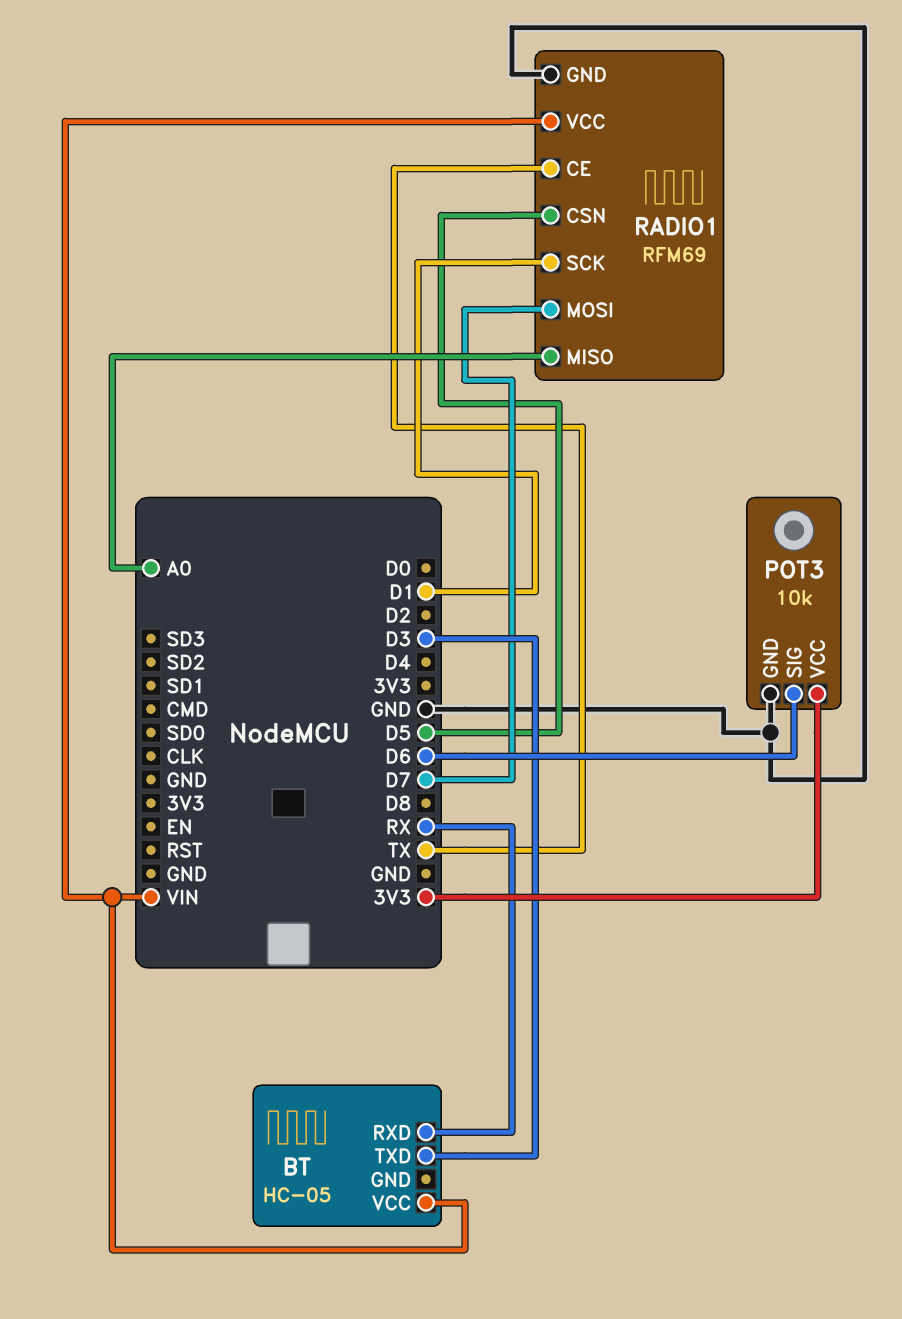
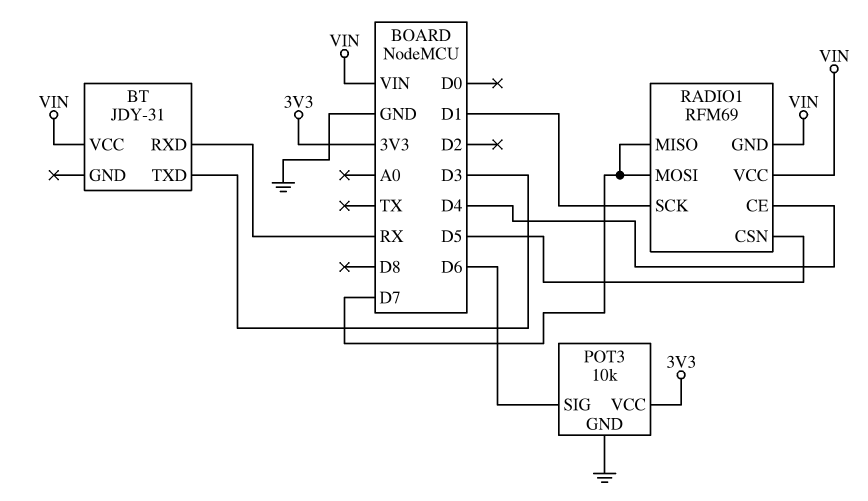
BT: HC-05 -> JDY-31
RADIO1 pin CE: TX -> D4
RADIO1 pin GND: GND -> VIN
RADIO1 pin MISO: A0 -> D7

